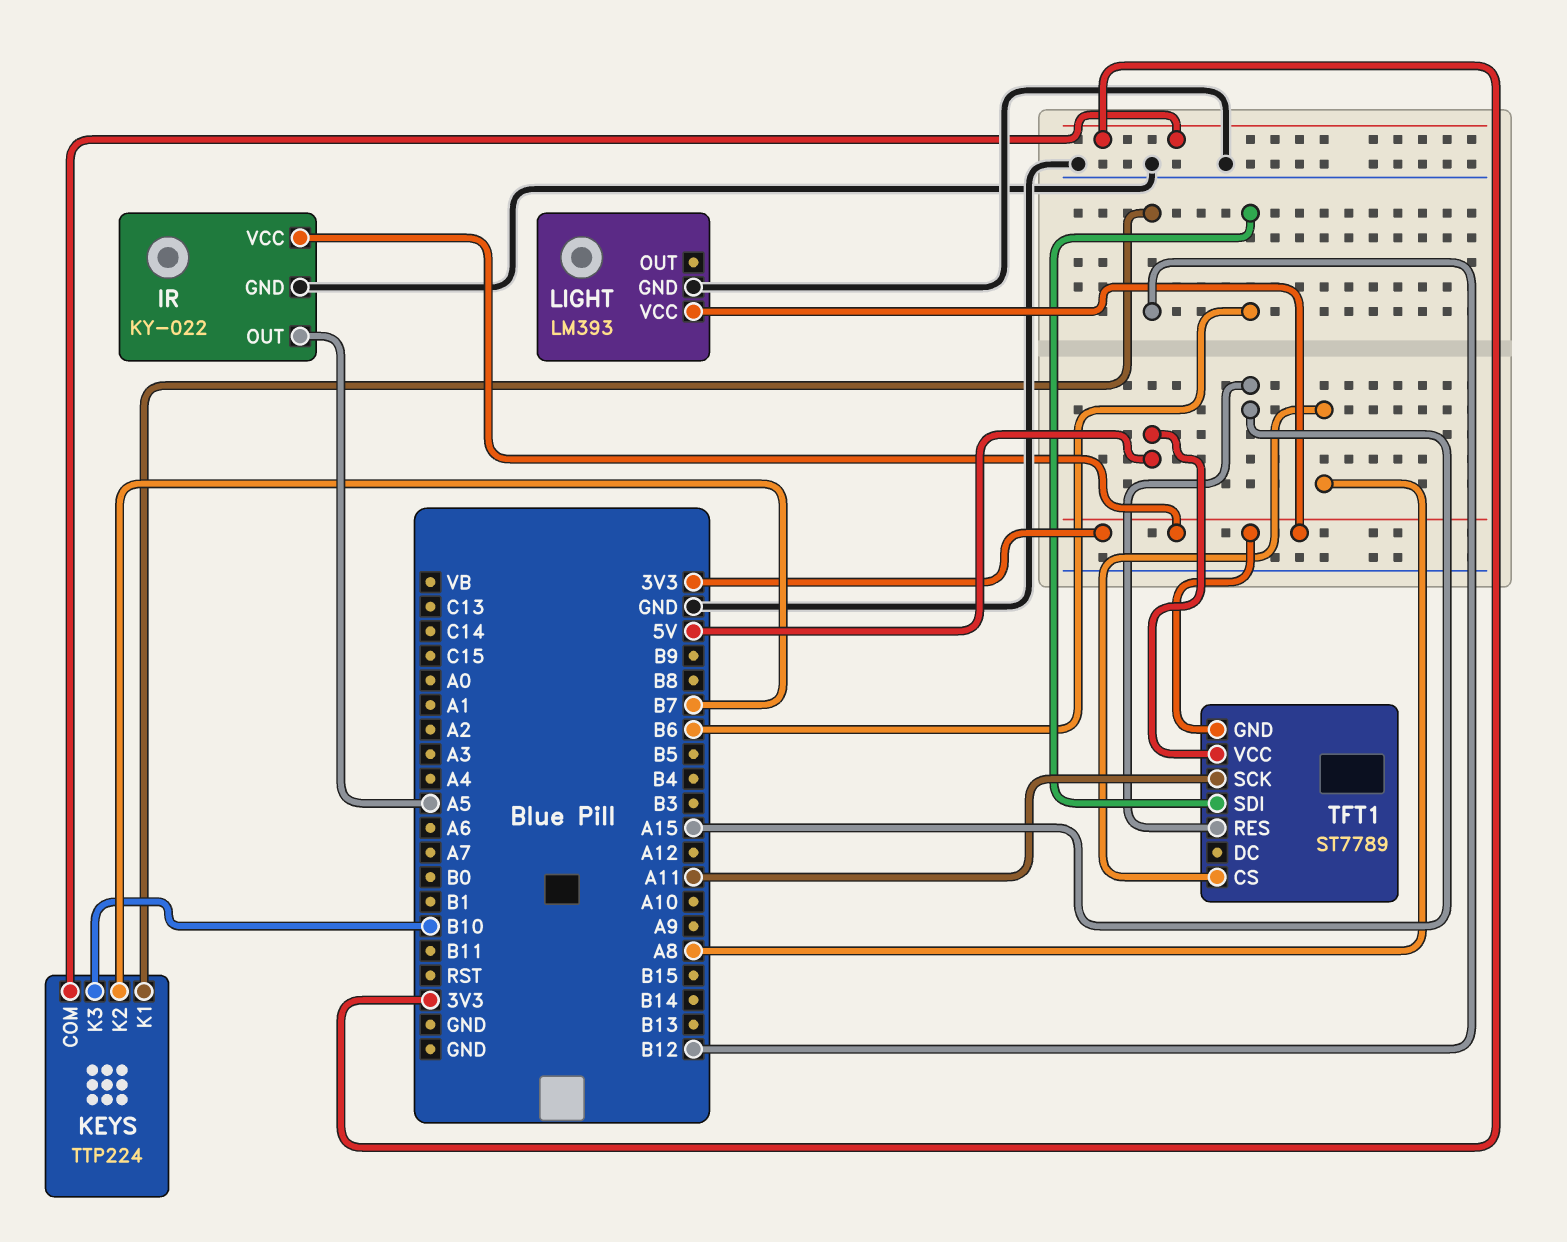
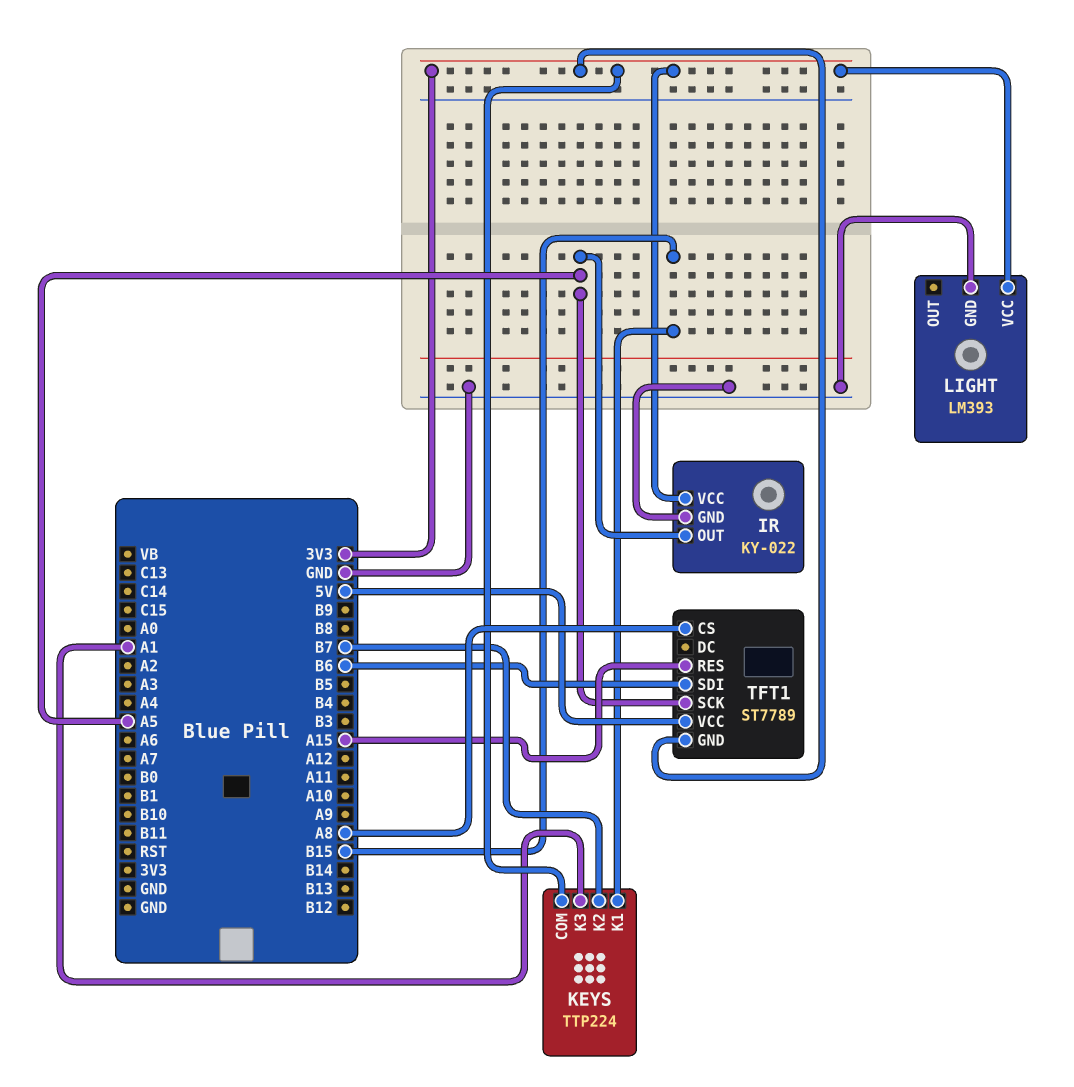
KEYS pin K1: B12 -> B15
KEYS pin K3: B10 -> A1
TFT1 pin SCK: A11 -> A5

